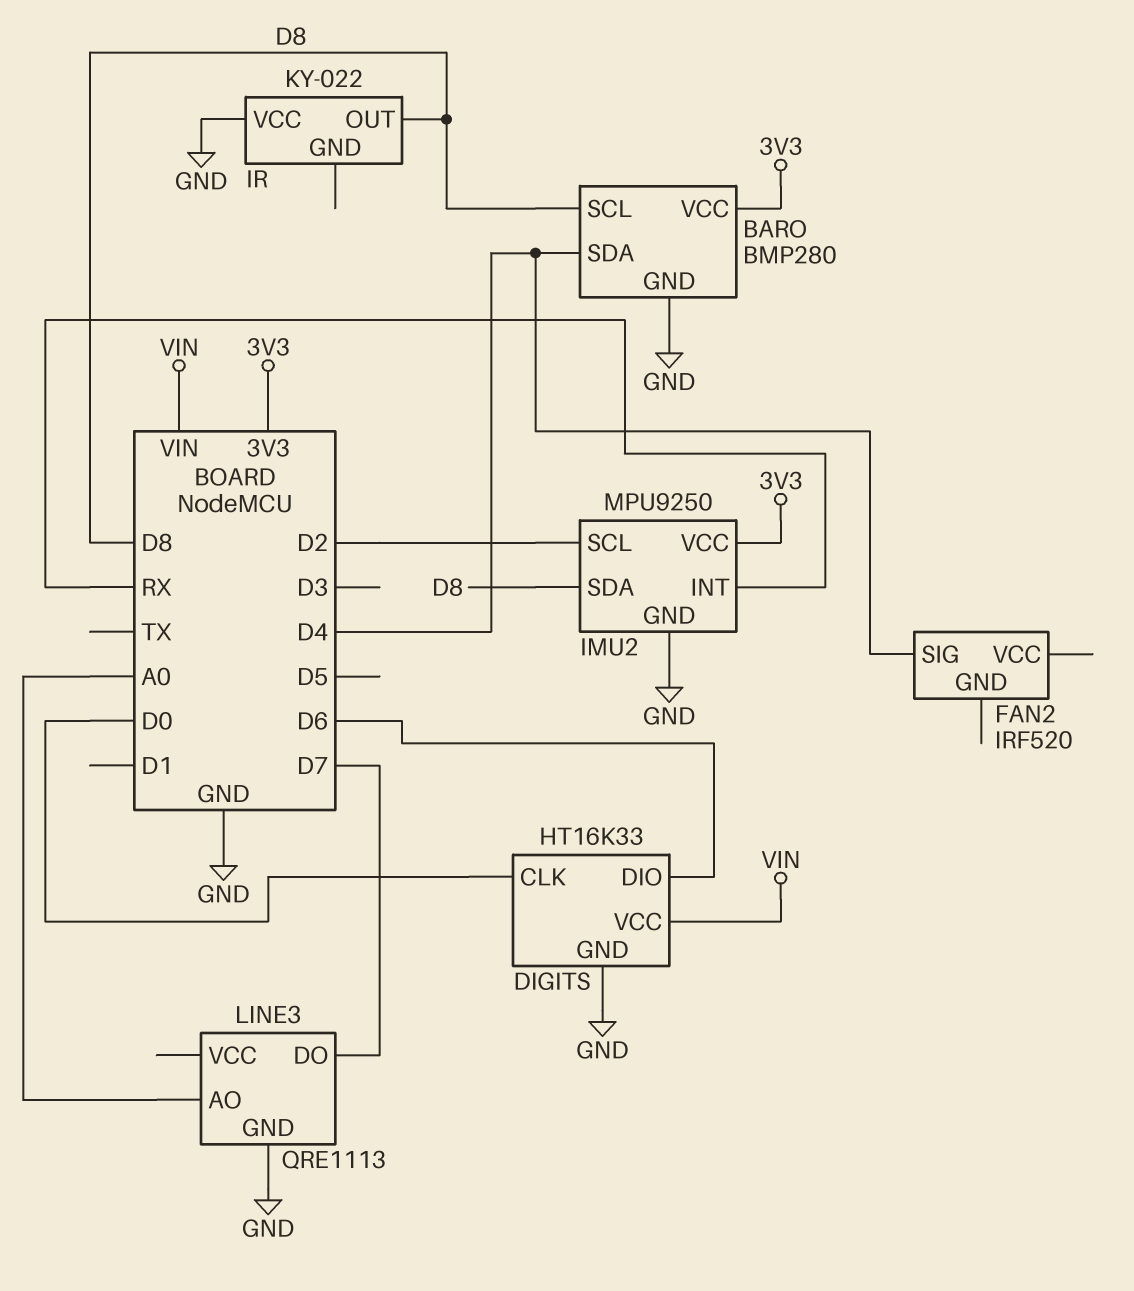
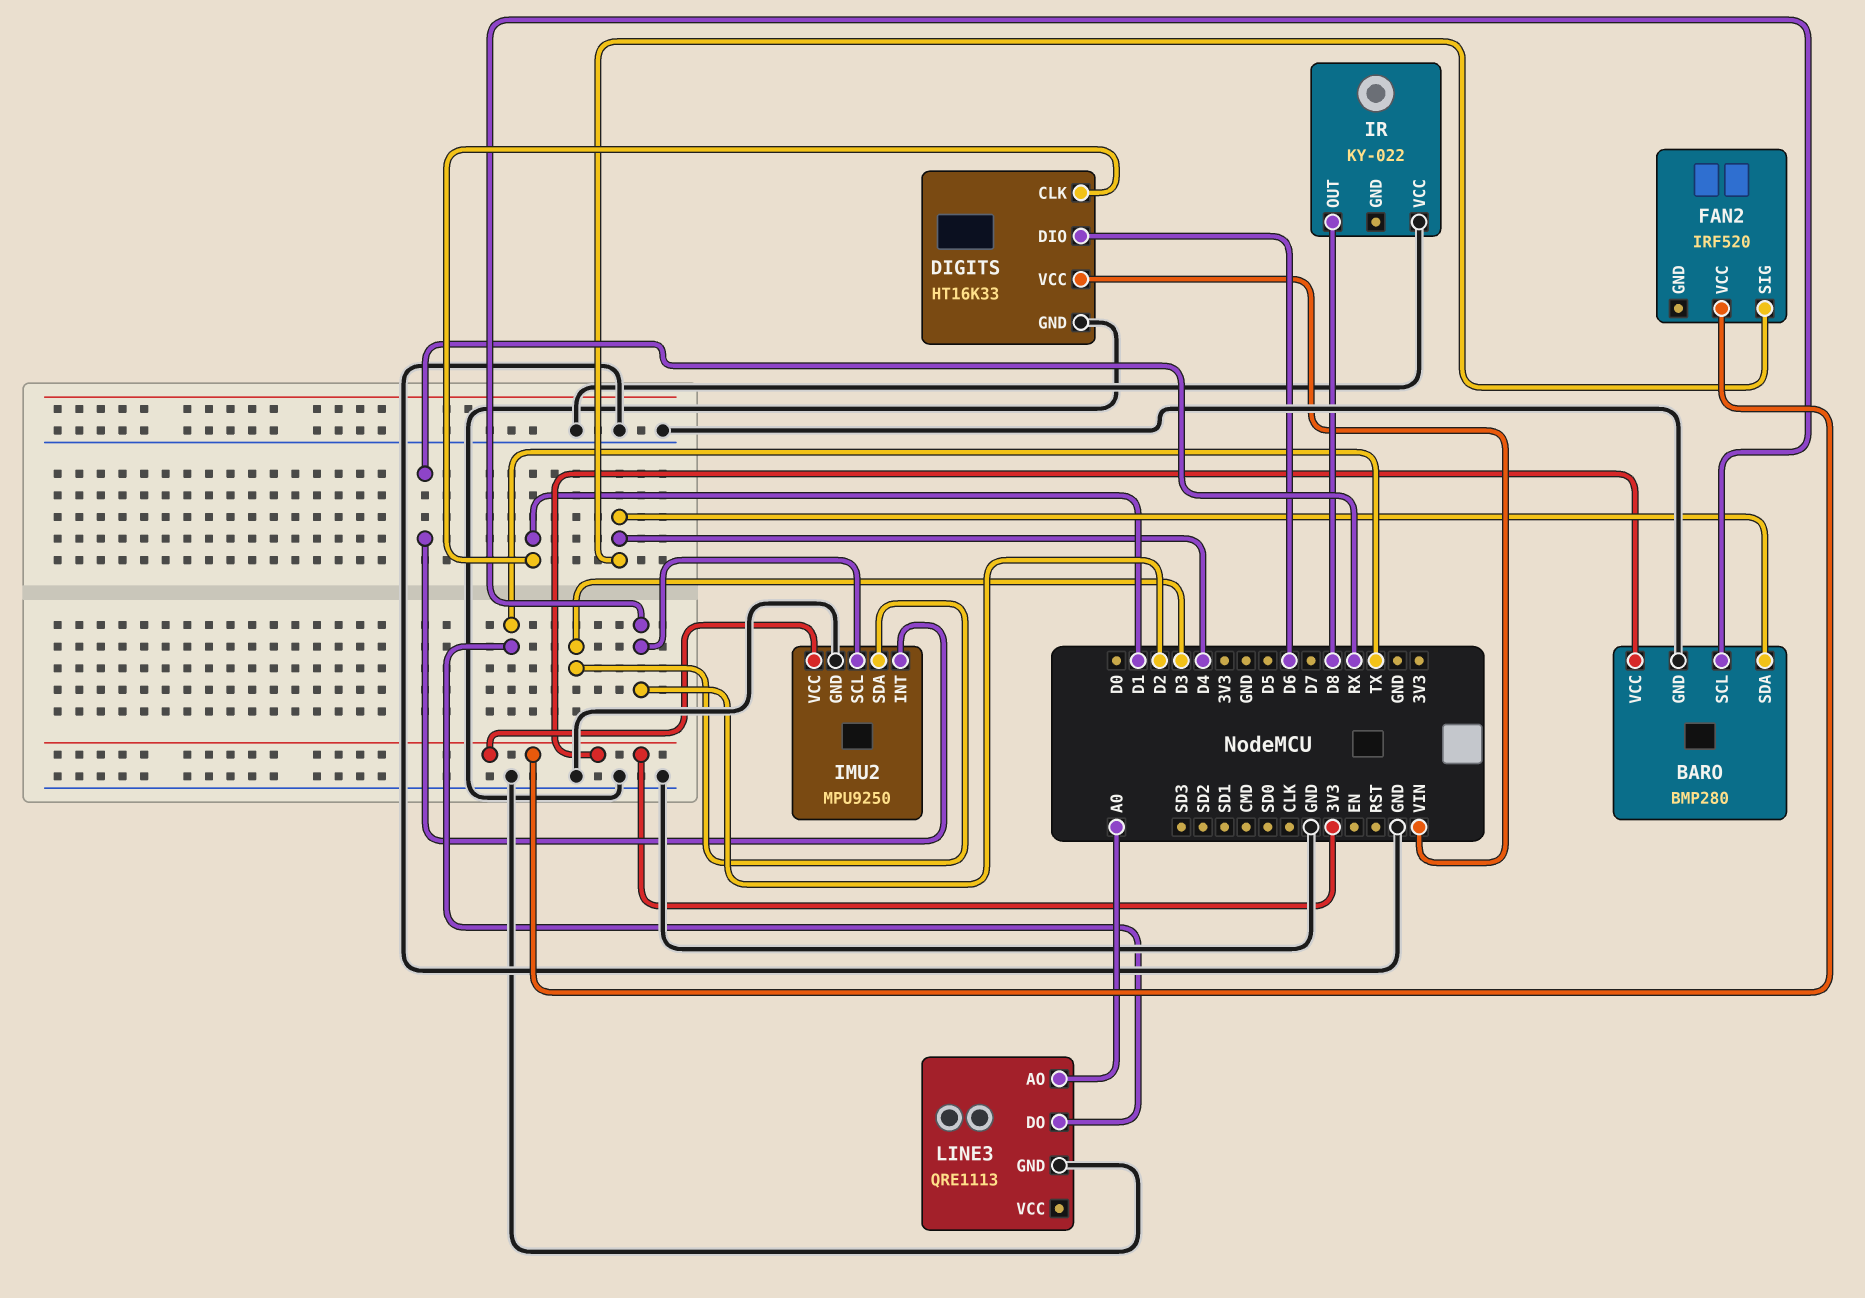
BARO pin SCL: D8 -> D2
DIGITS pin CLK: D0 -> D1
FAN2 pin VCC: none -> 3V3
IMU2 pin SDA: D8 -> D3
LINE3 pin DO: D7 -> TX

